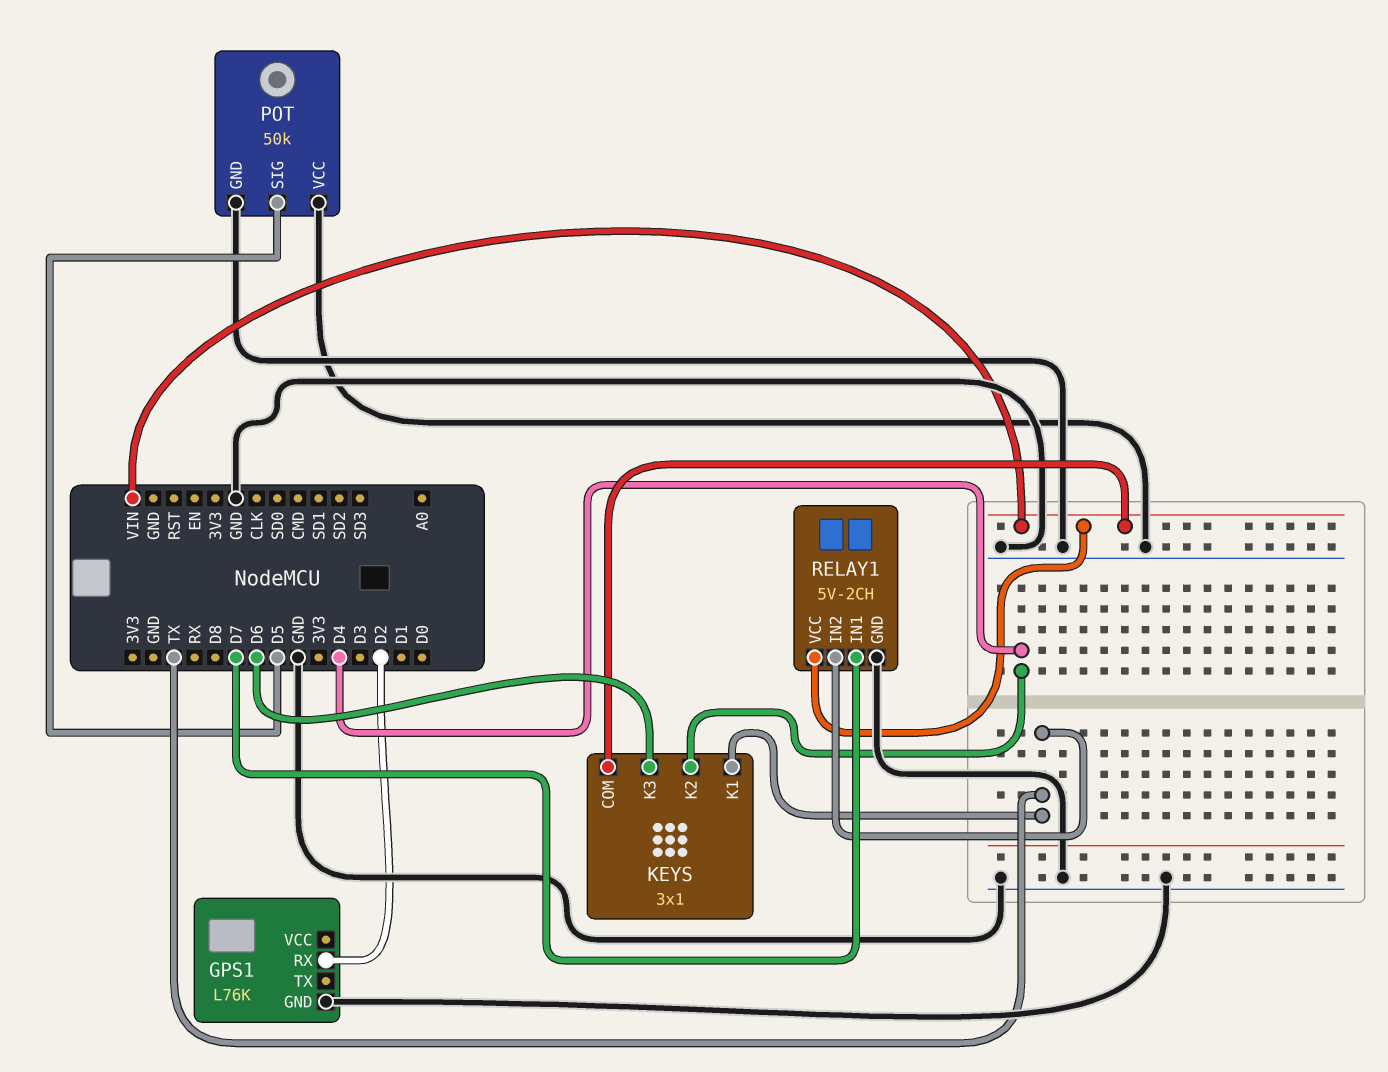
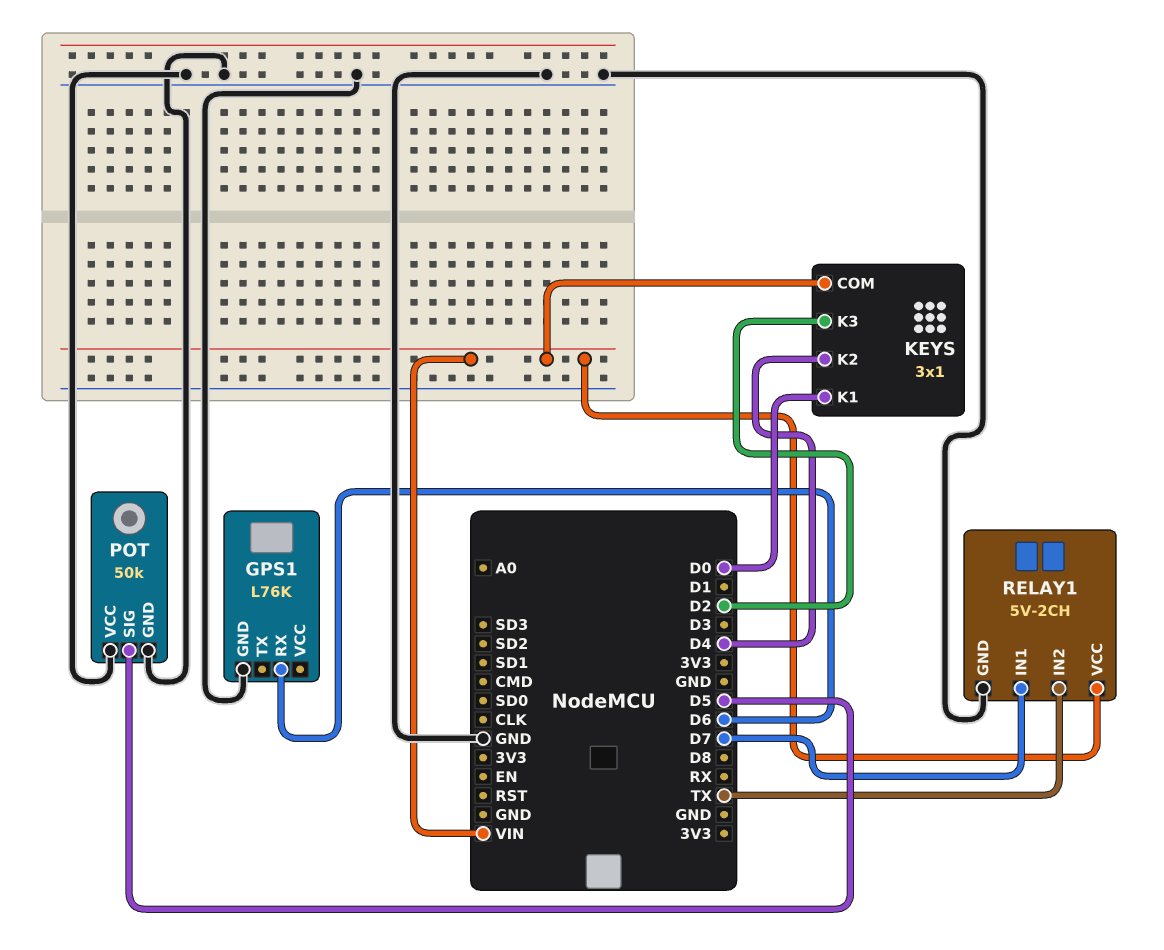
GPS1 pin RX: D2 -> D6
KEYS pin K1: TX -> D0
KEYS pin K3: D6 -> D2

